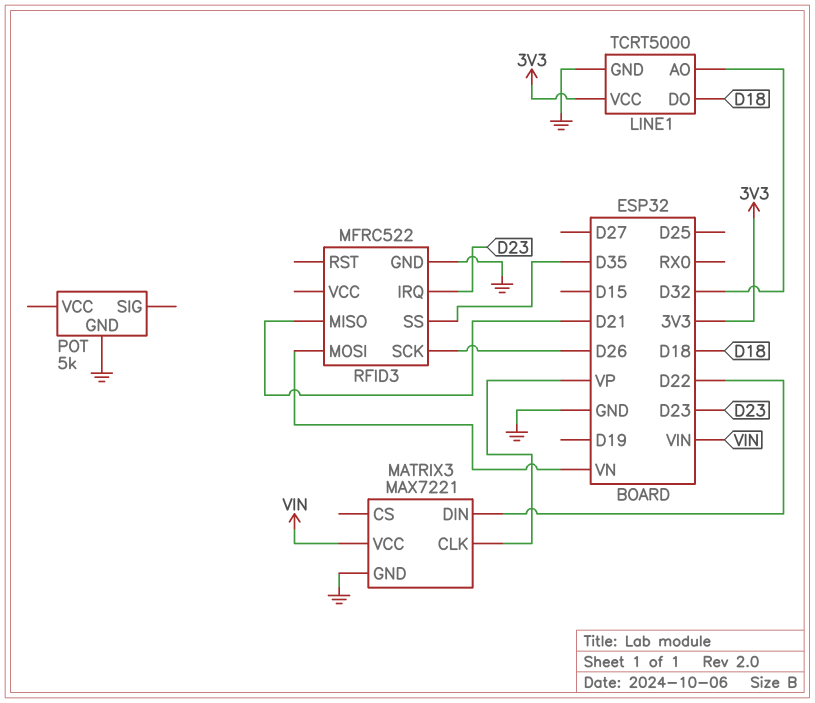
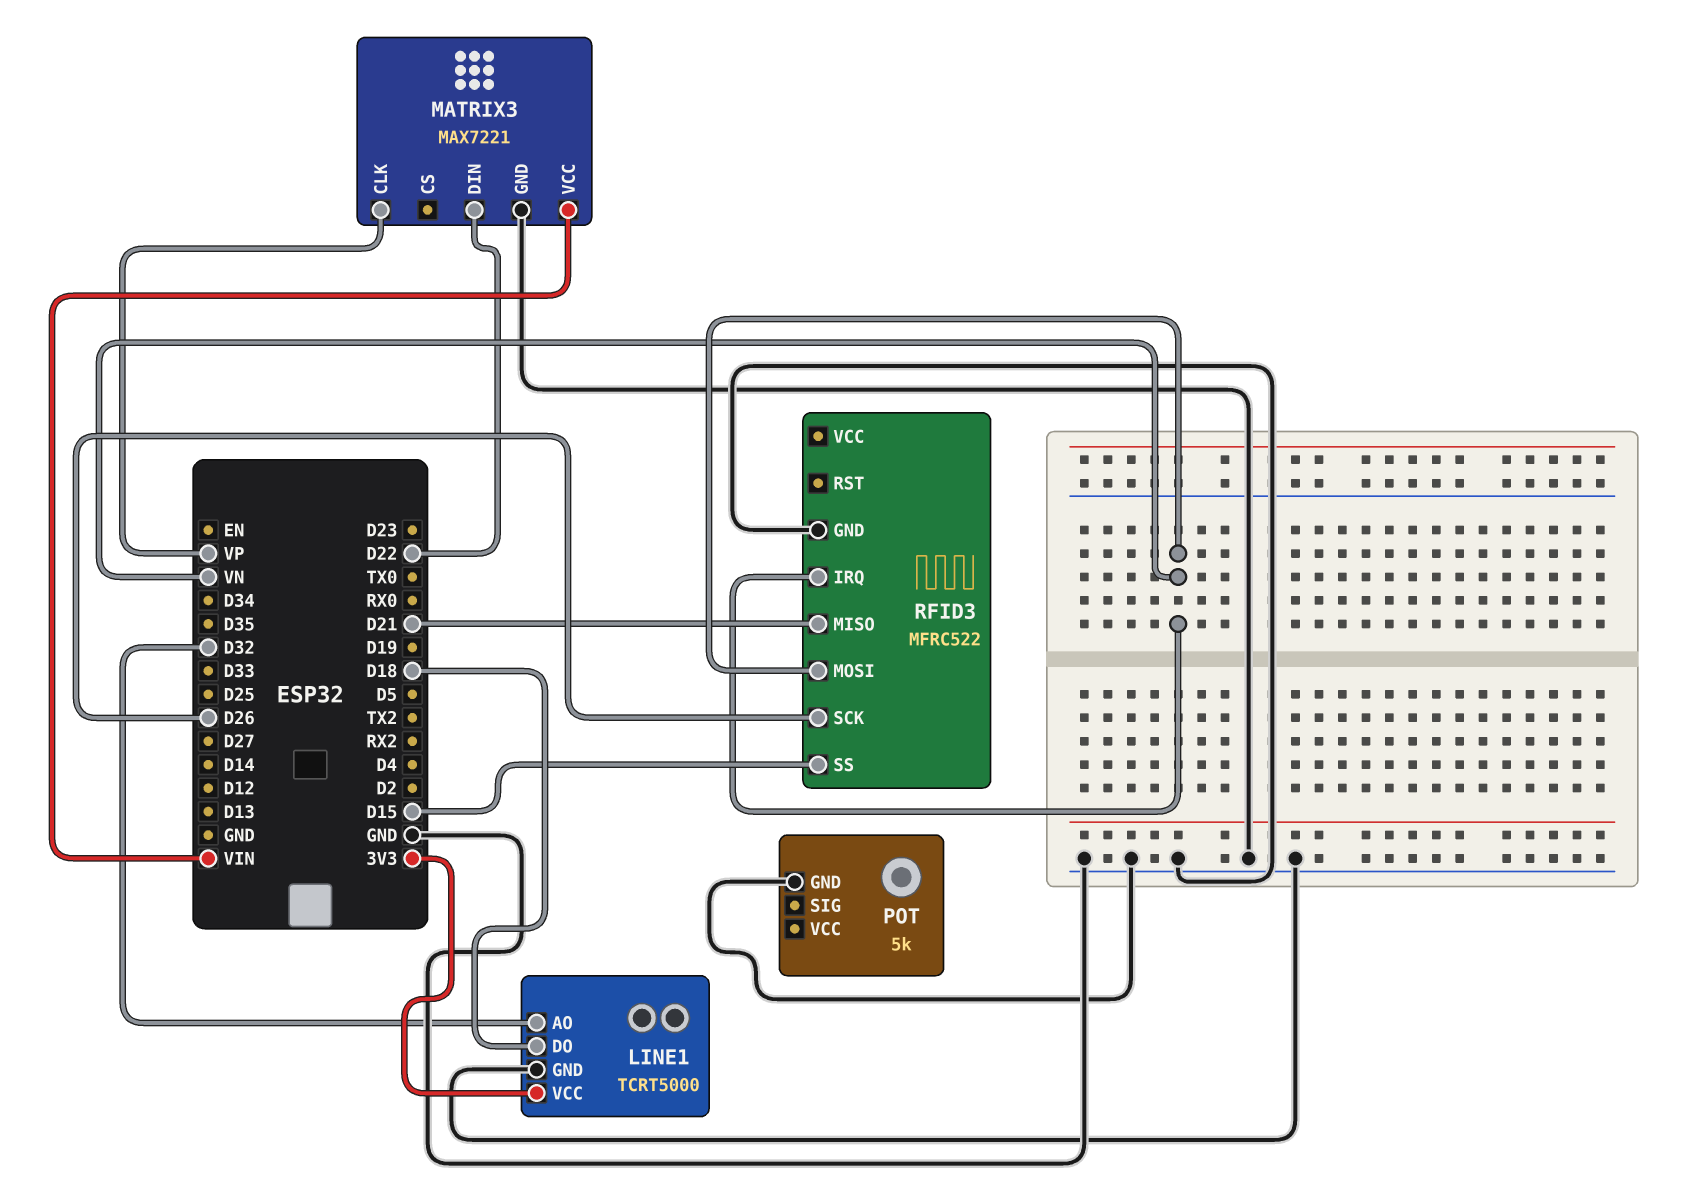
RFID3 pin IRQ: D23 -> VN
RFID3 pin SS: D35 -> D15

